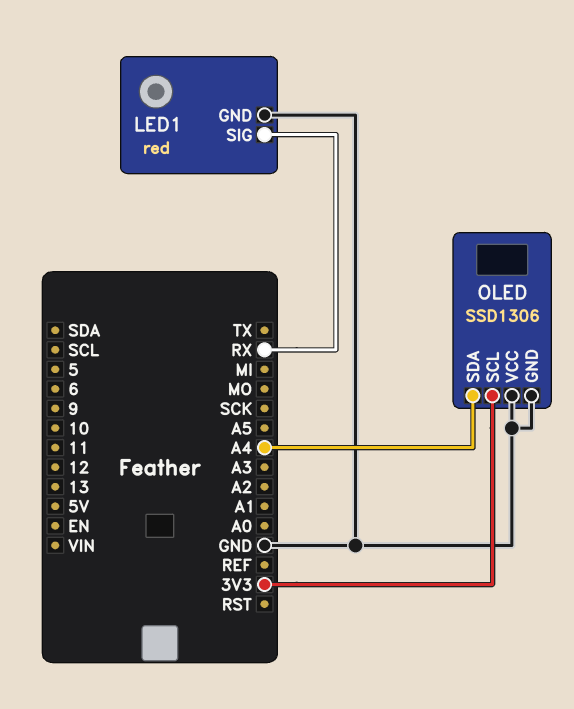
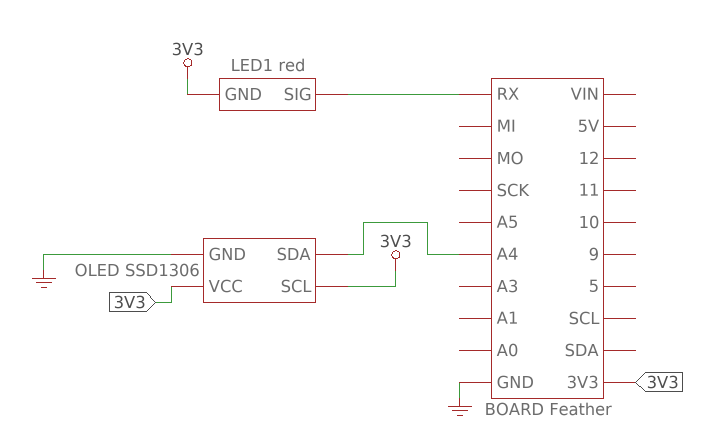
LED1 pin GND: GND -> 3V3
OLED pin VCC: GND -> 3V3

